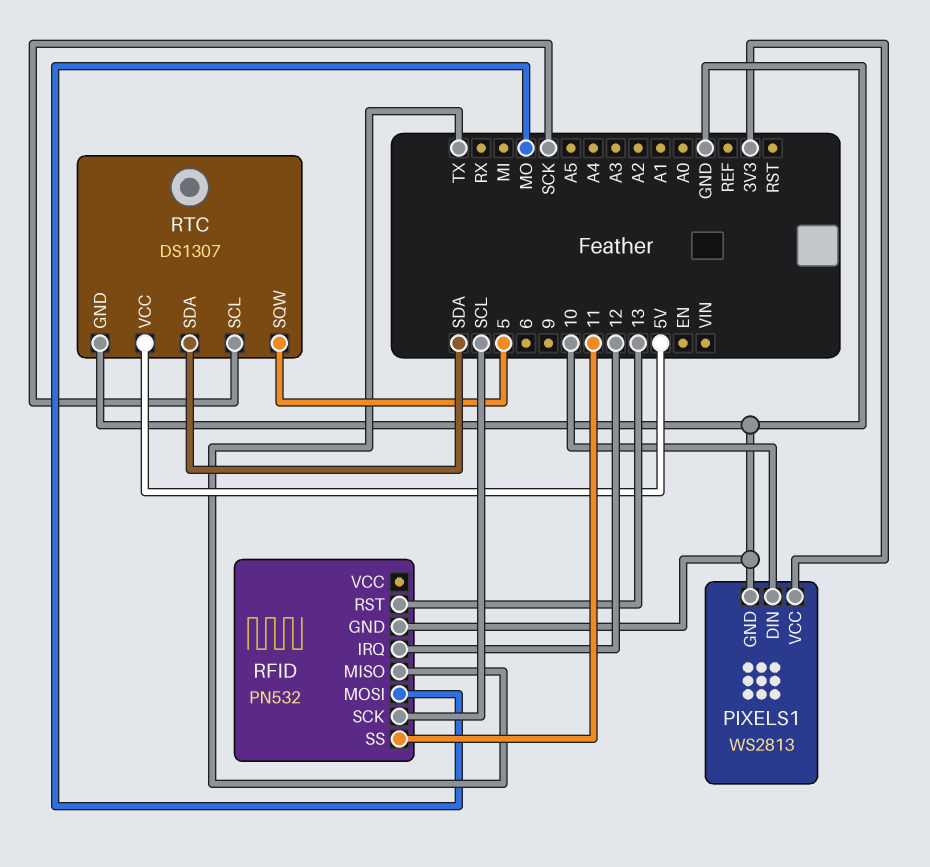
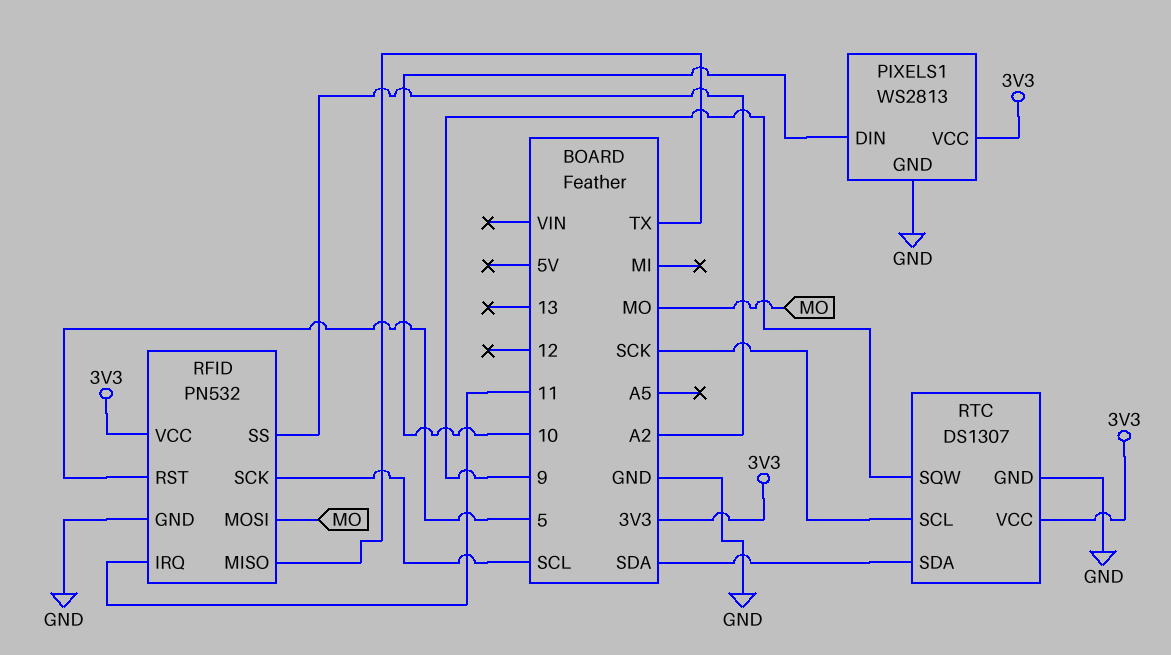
RFID pin IRQ: 12 -> 11
RFID pin RST: 13 -> 5
RFID pin SS: 11 -> A2
RFID pin VCC: none -> 3V3
RTC pin SQW: 5 -> 9
RTC pin VCC: 5V -> 3V3

